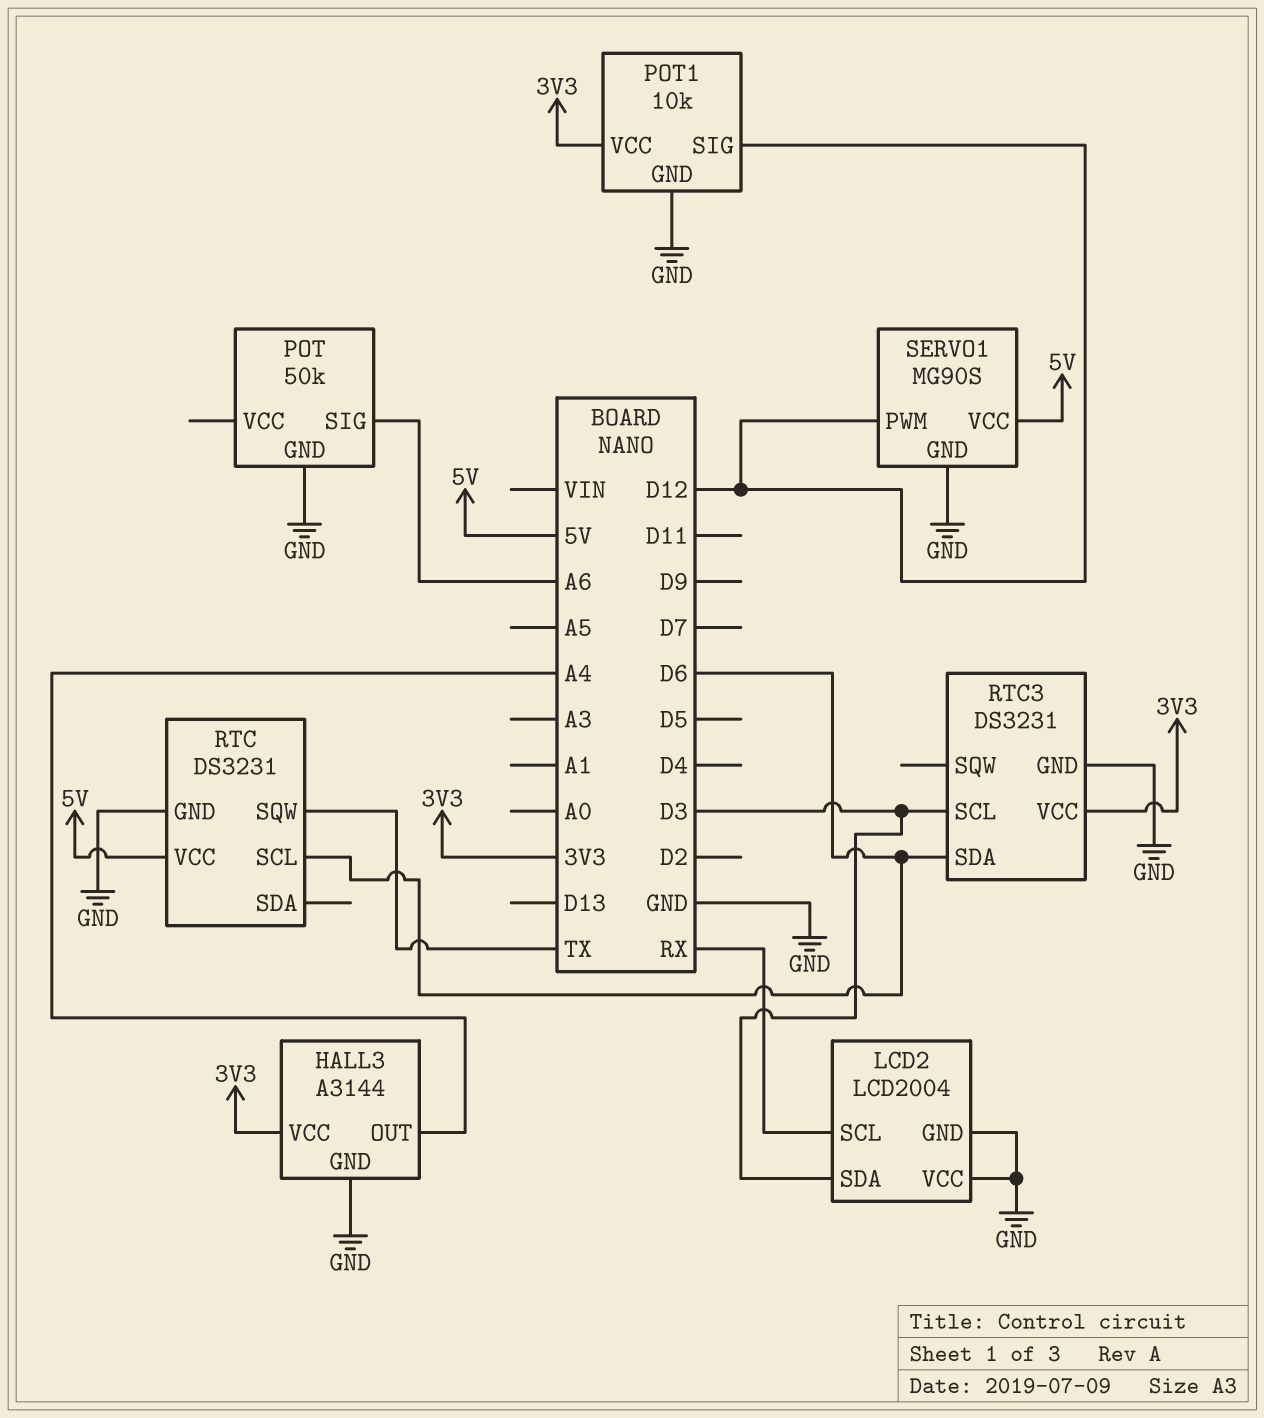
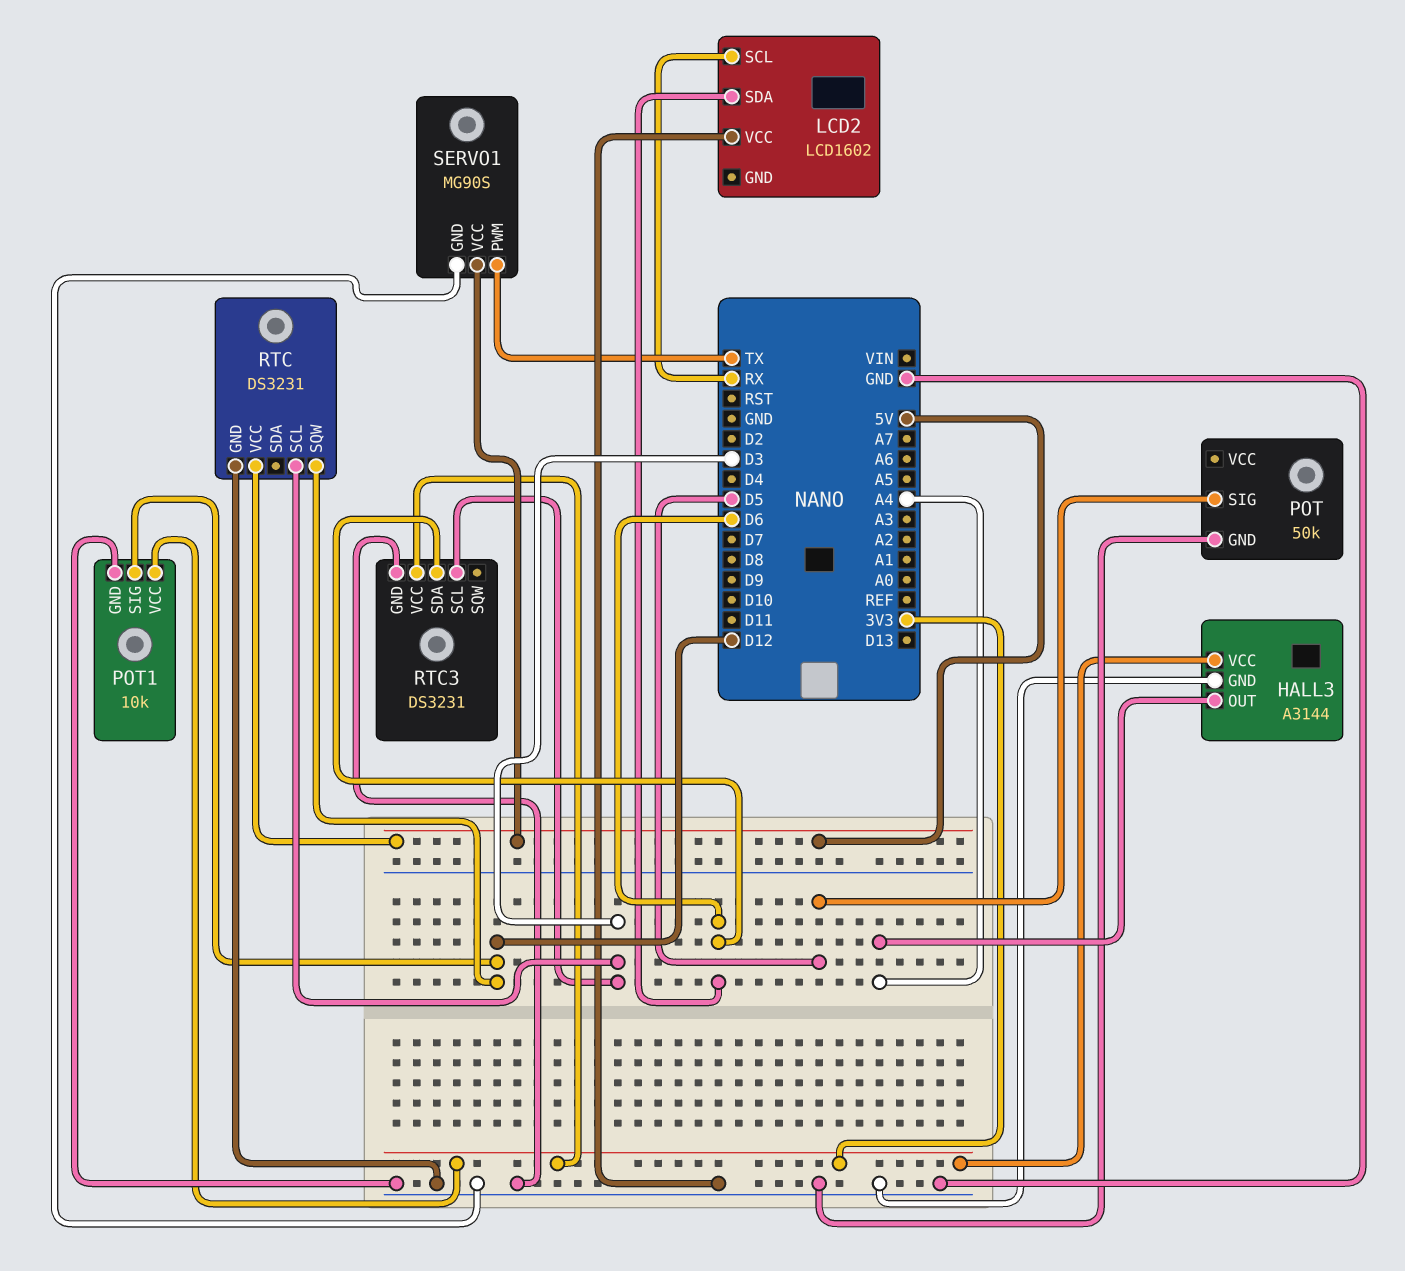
LCD2: LCD2004 -> LCD1602
LCD2 pin GND: GND -> none
LCD2 pin SDA: D3 -> D6
POT pin SIG: A6 -> D5
RTC pin SCL: D6 -> D3
RTC pin SQW: TX -> D12
SERVO1 pin PWM: D12 -> TX

